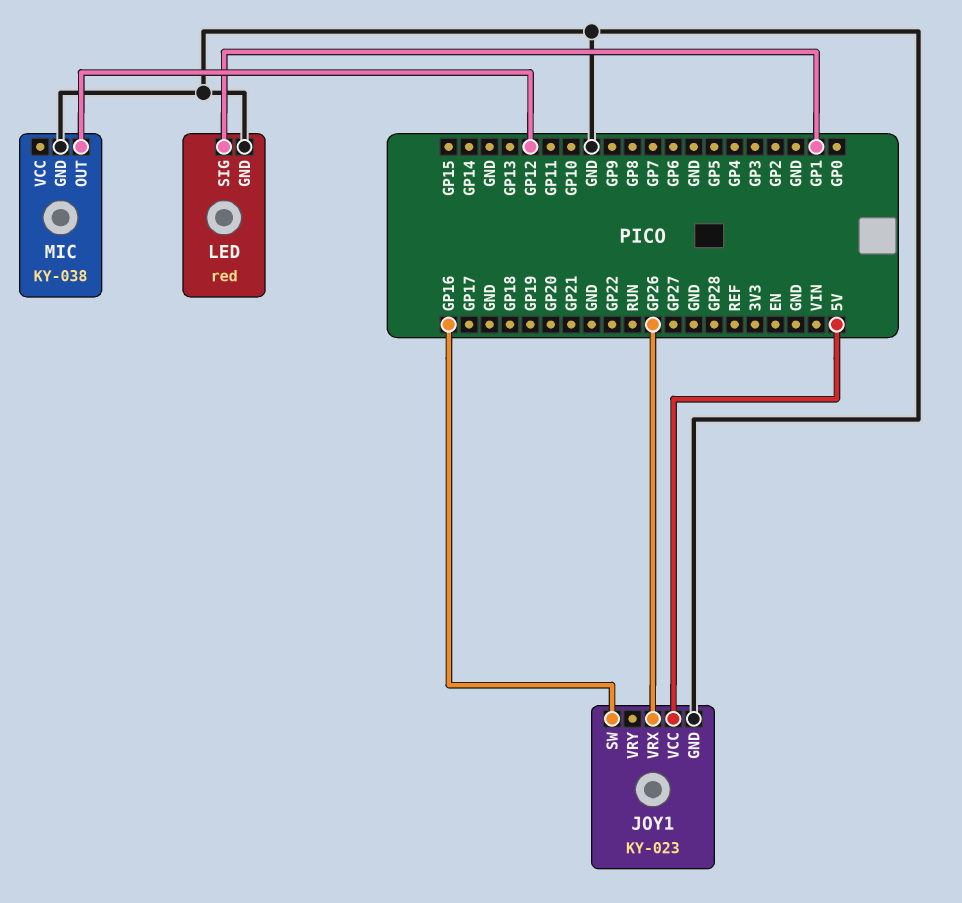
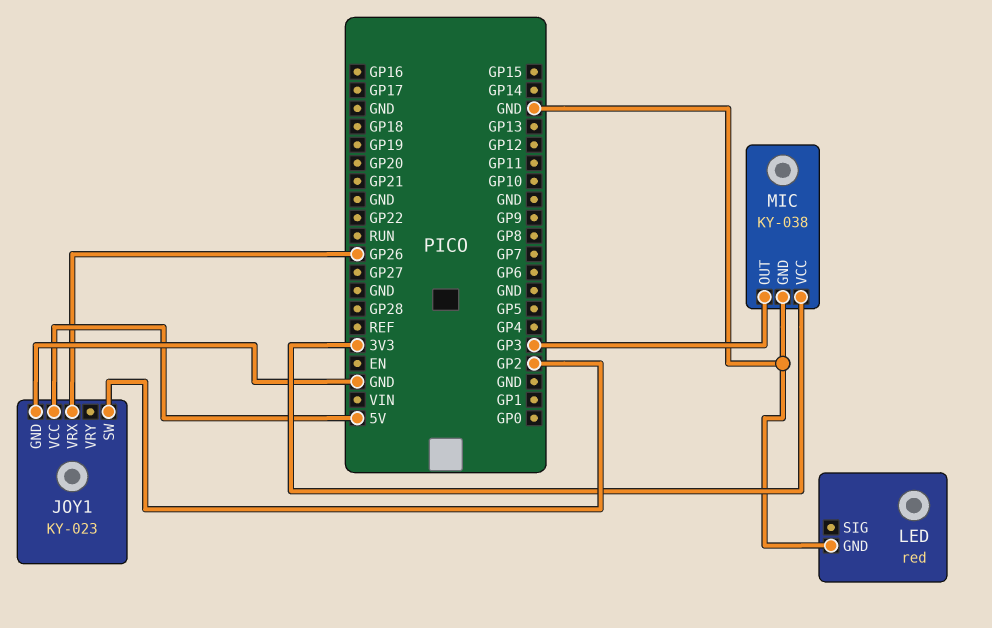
JOY1 pin SW: GP16 -> GP2
LED pin SIG: GP1 -> none
MIC pin OUT: GP12 -> GP3
MIC pin VCC: none -> 3V3

